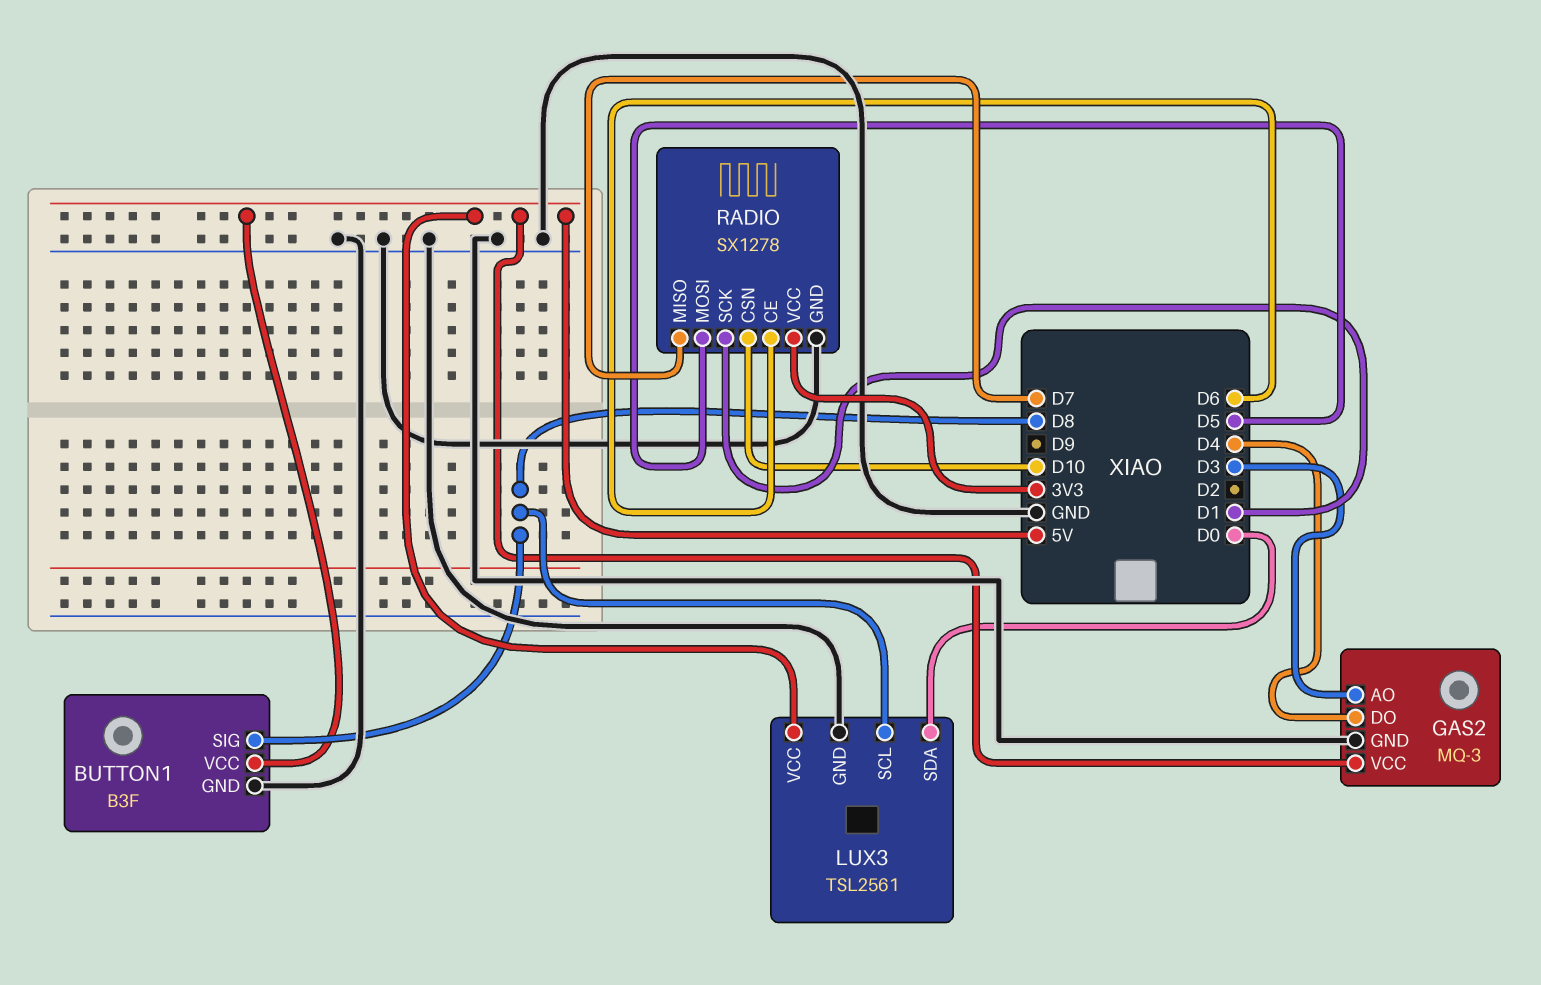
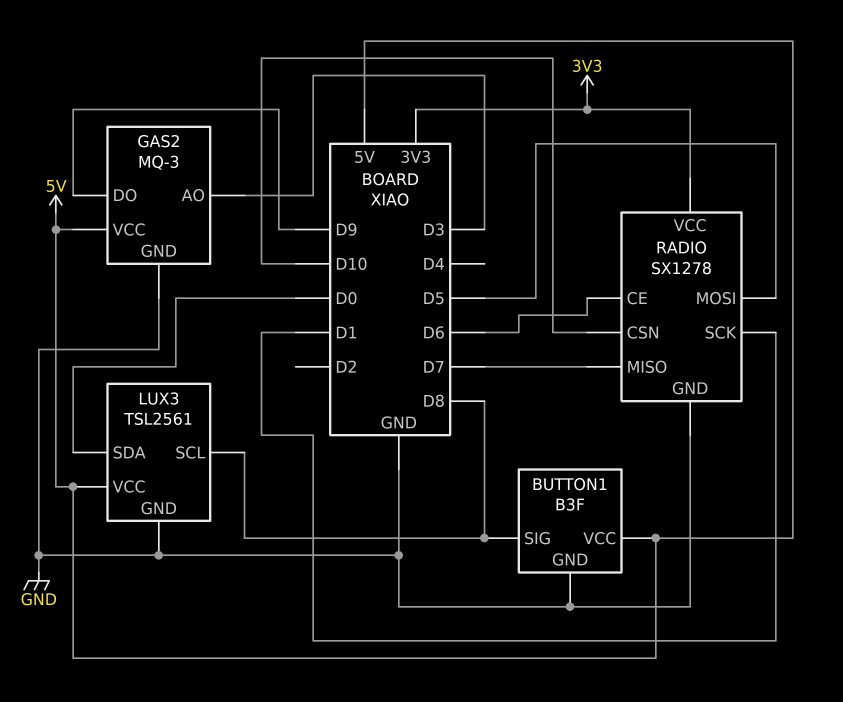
GAS2 pin DO: D4 -> D9

